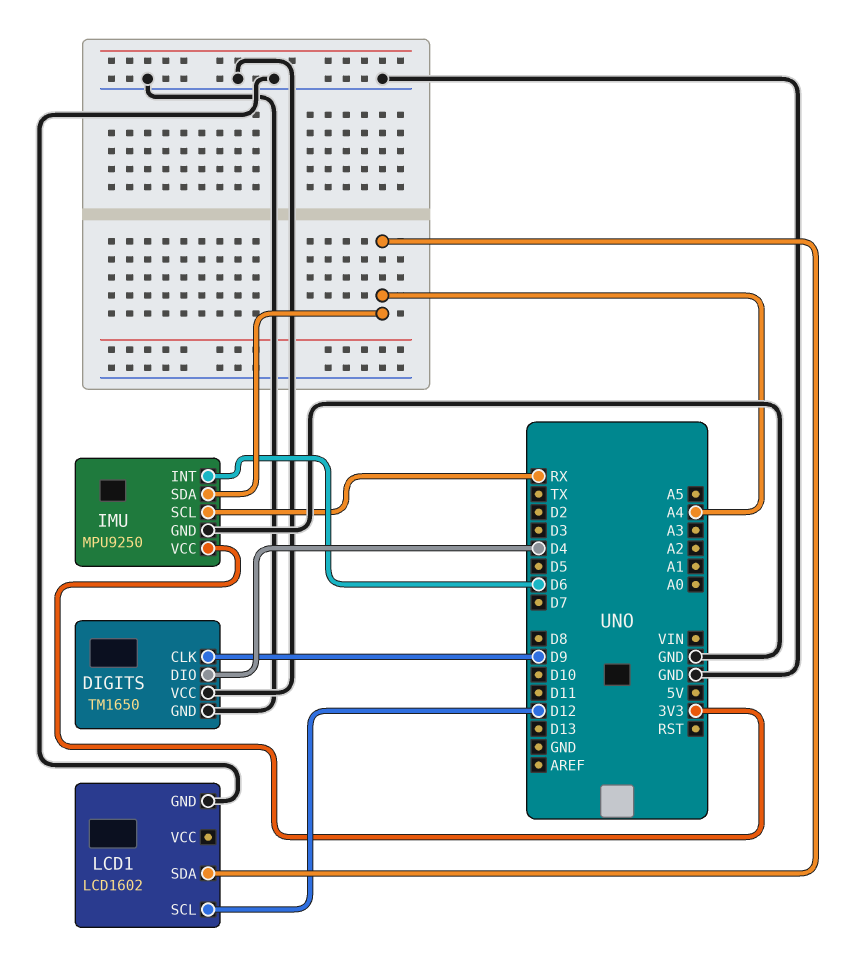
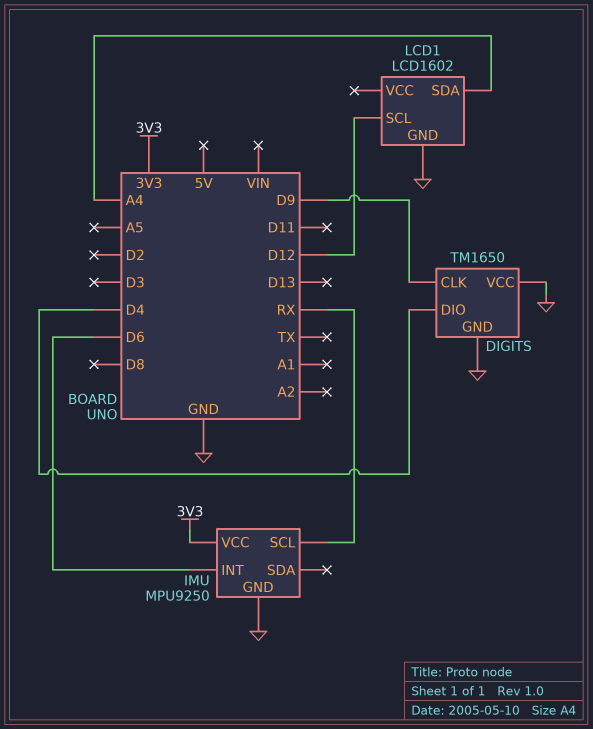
IMU pin SDA: A4 -> none

